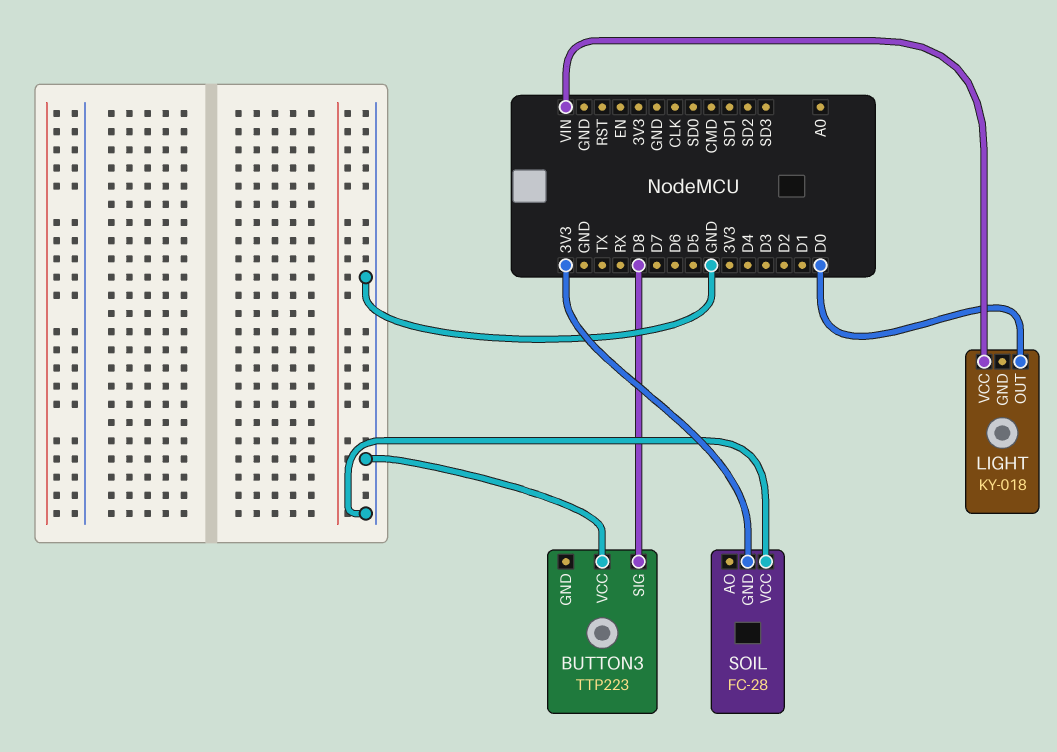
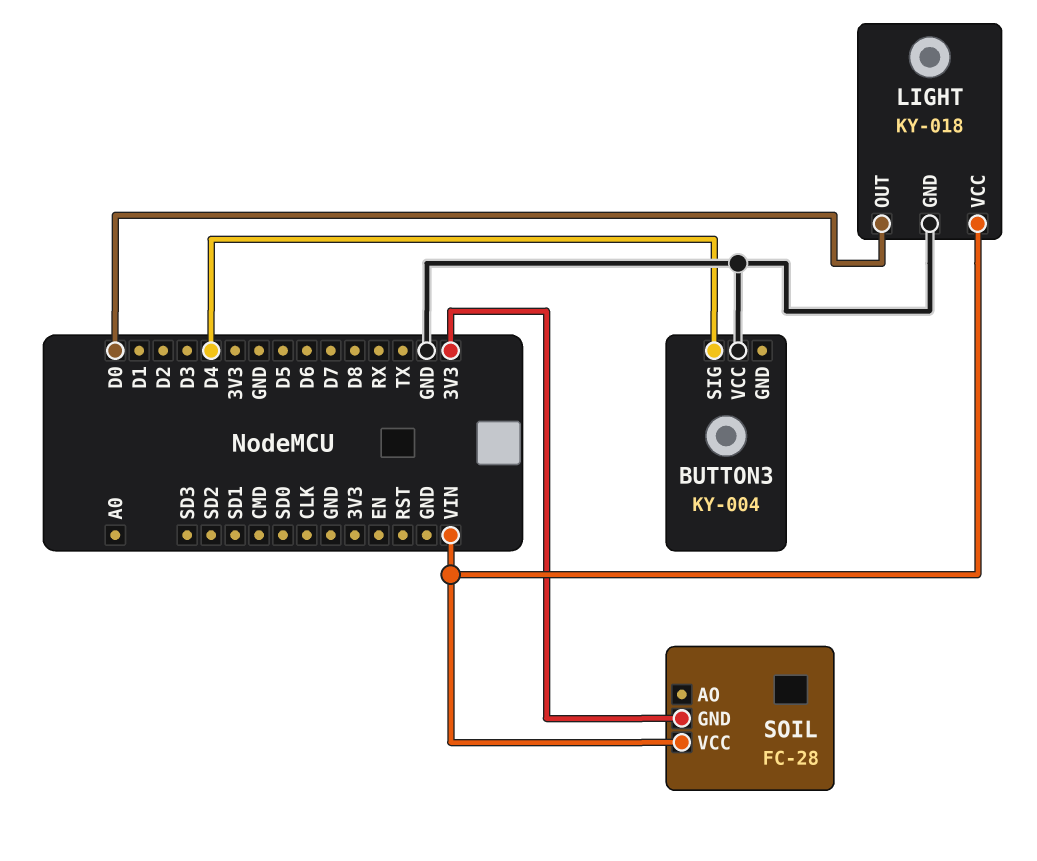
BUTTON3: TTP223 -> KY-004
BUTTON3 pin SIG: D8 -> D4
LIGHT pin GND: none -> GND
SOIL pin VCC: GND -> VIN

